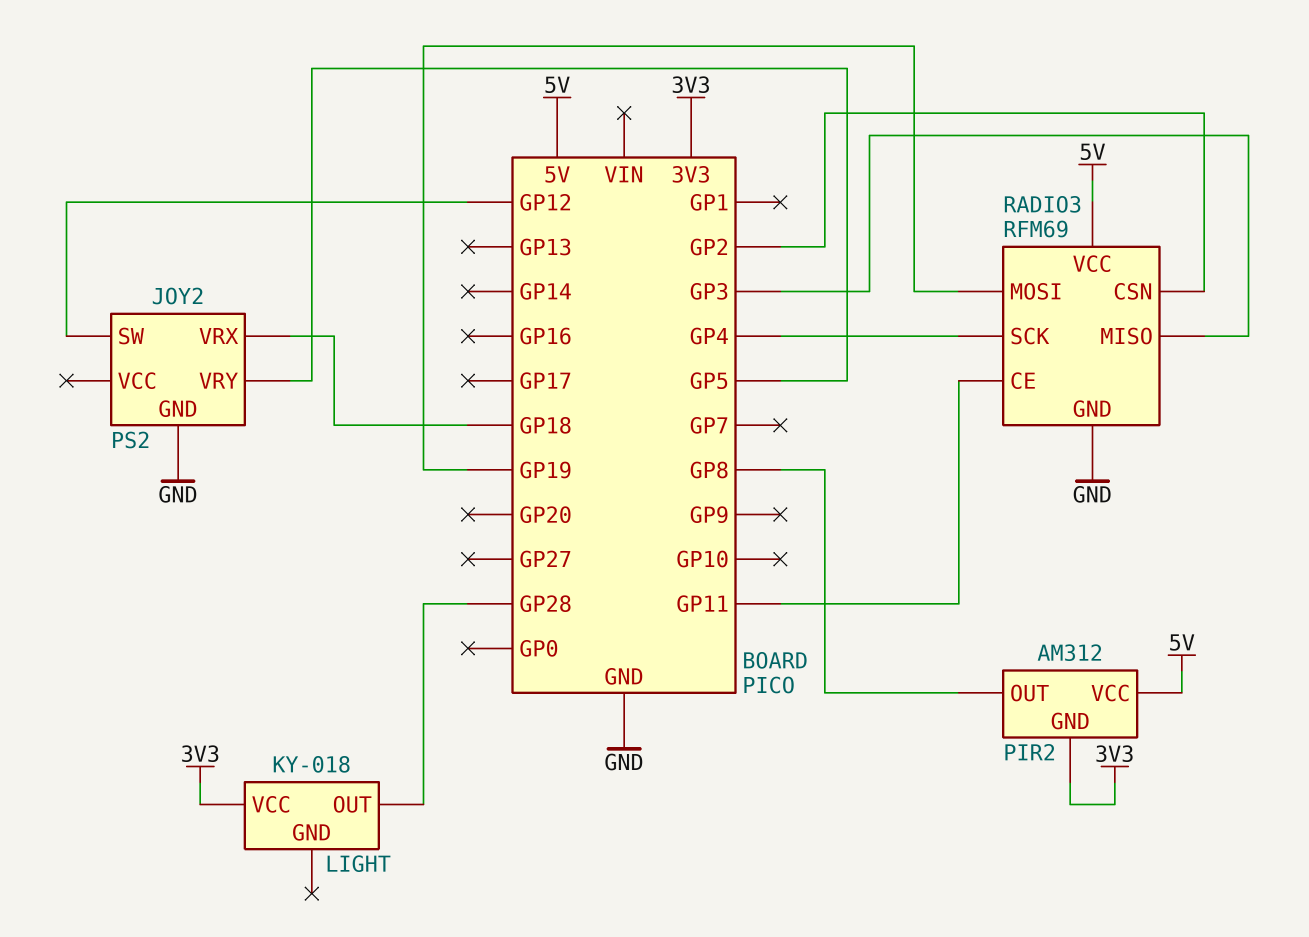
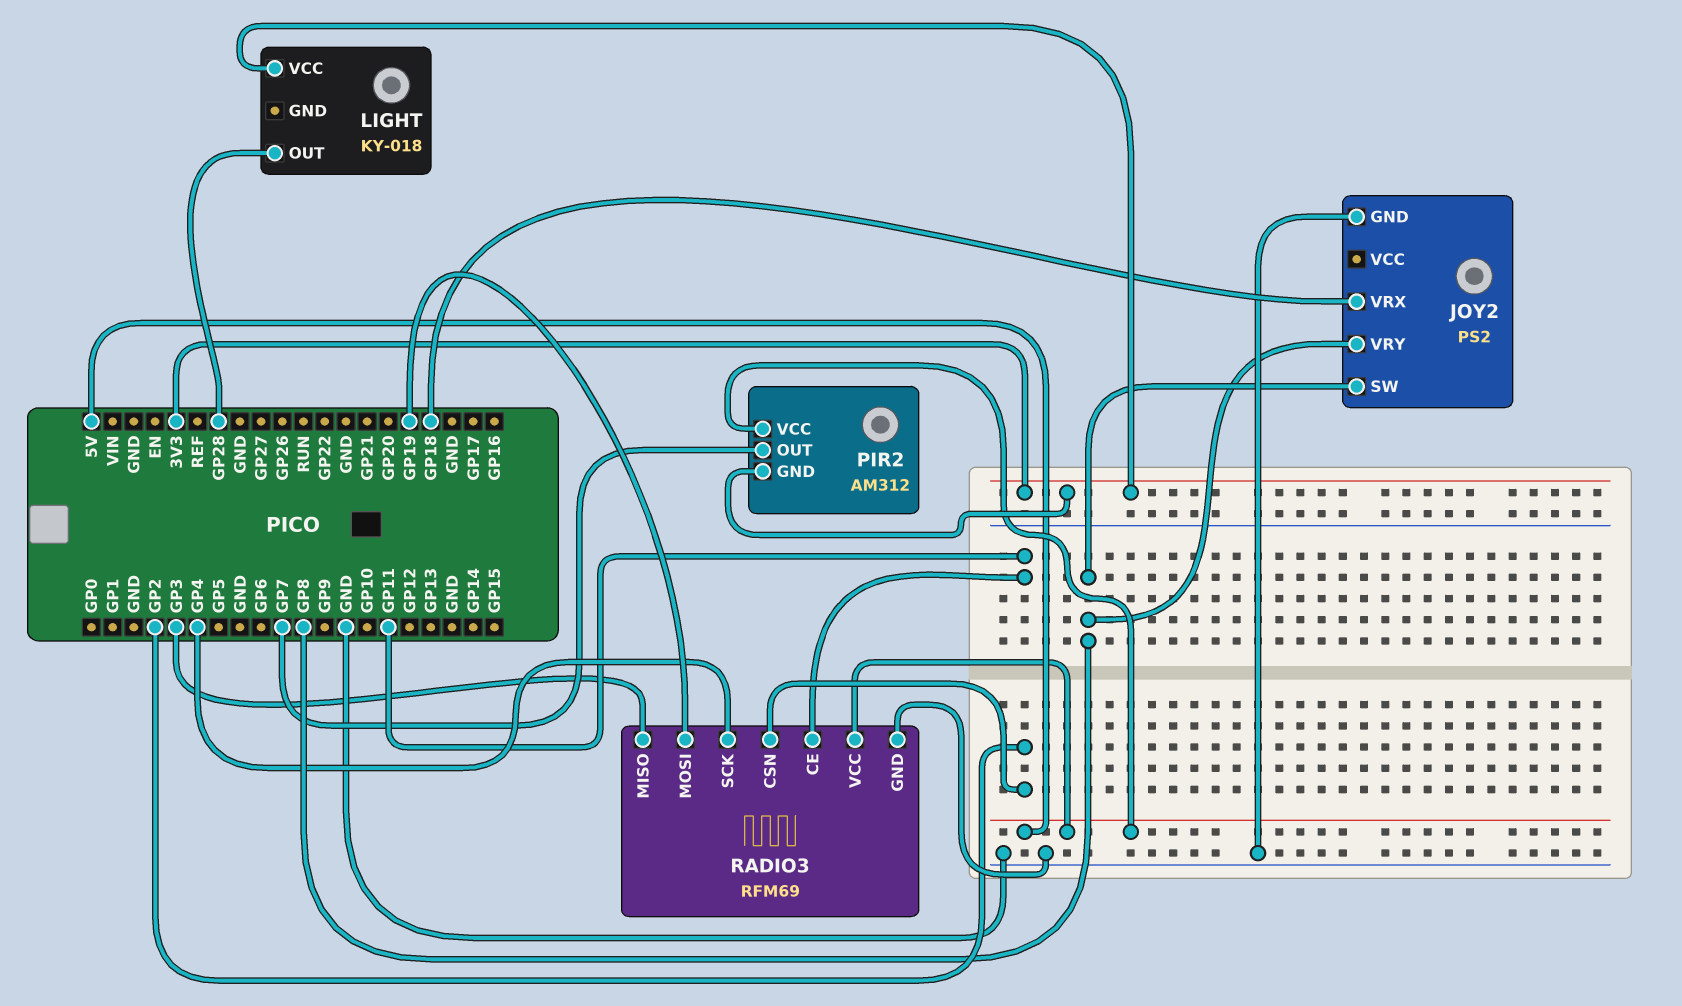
JOY2 pin SW: GP12 -> GP8
JOY2 pin VRY: GP5 -> GP8
PIR2 pin OUT: GP8 -> GP7

